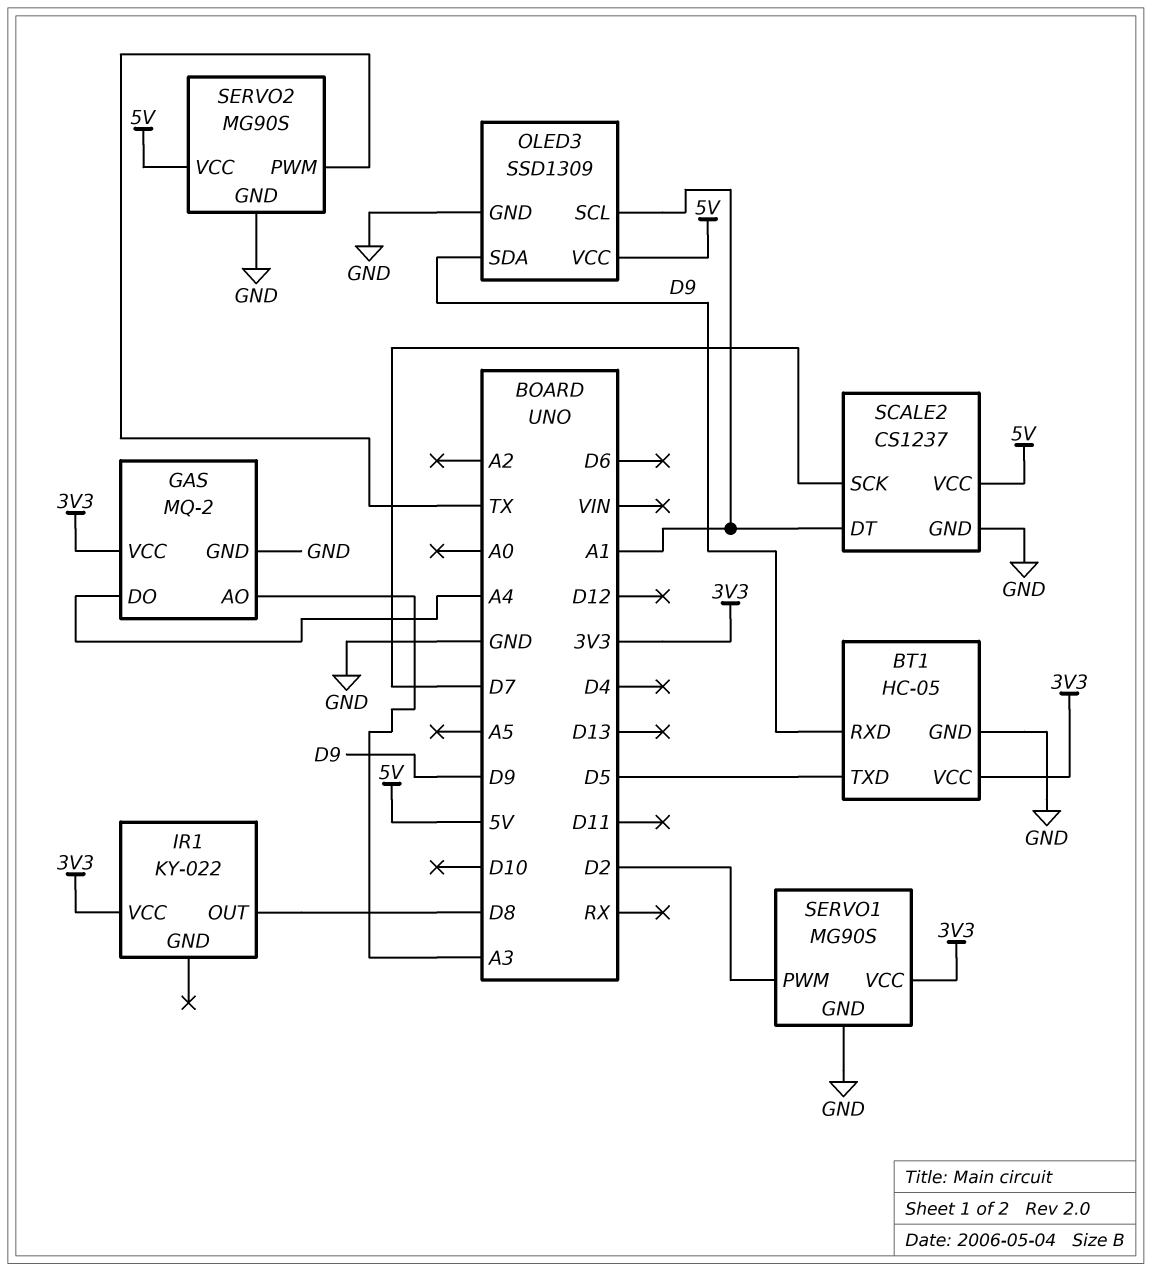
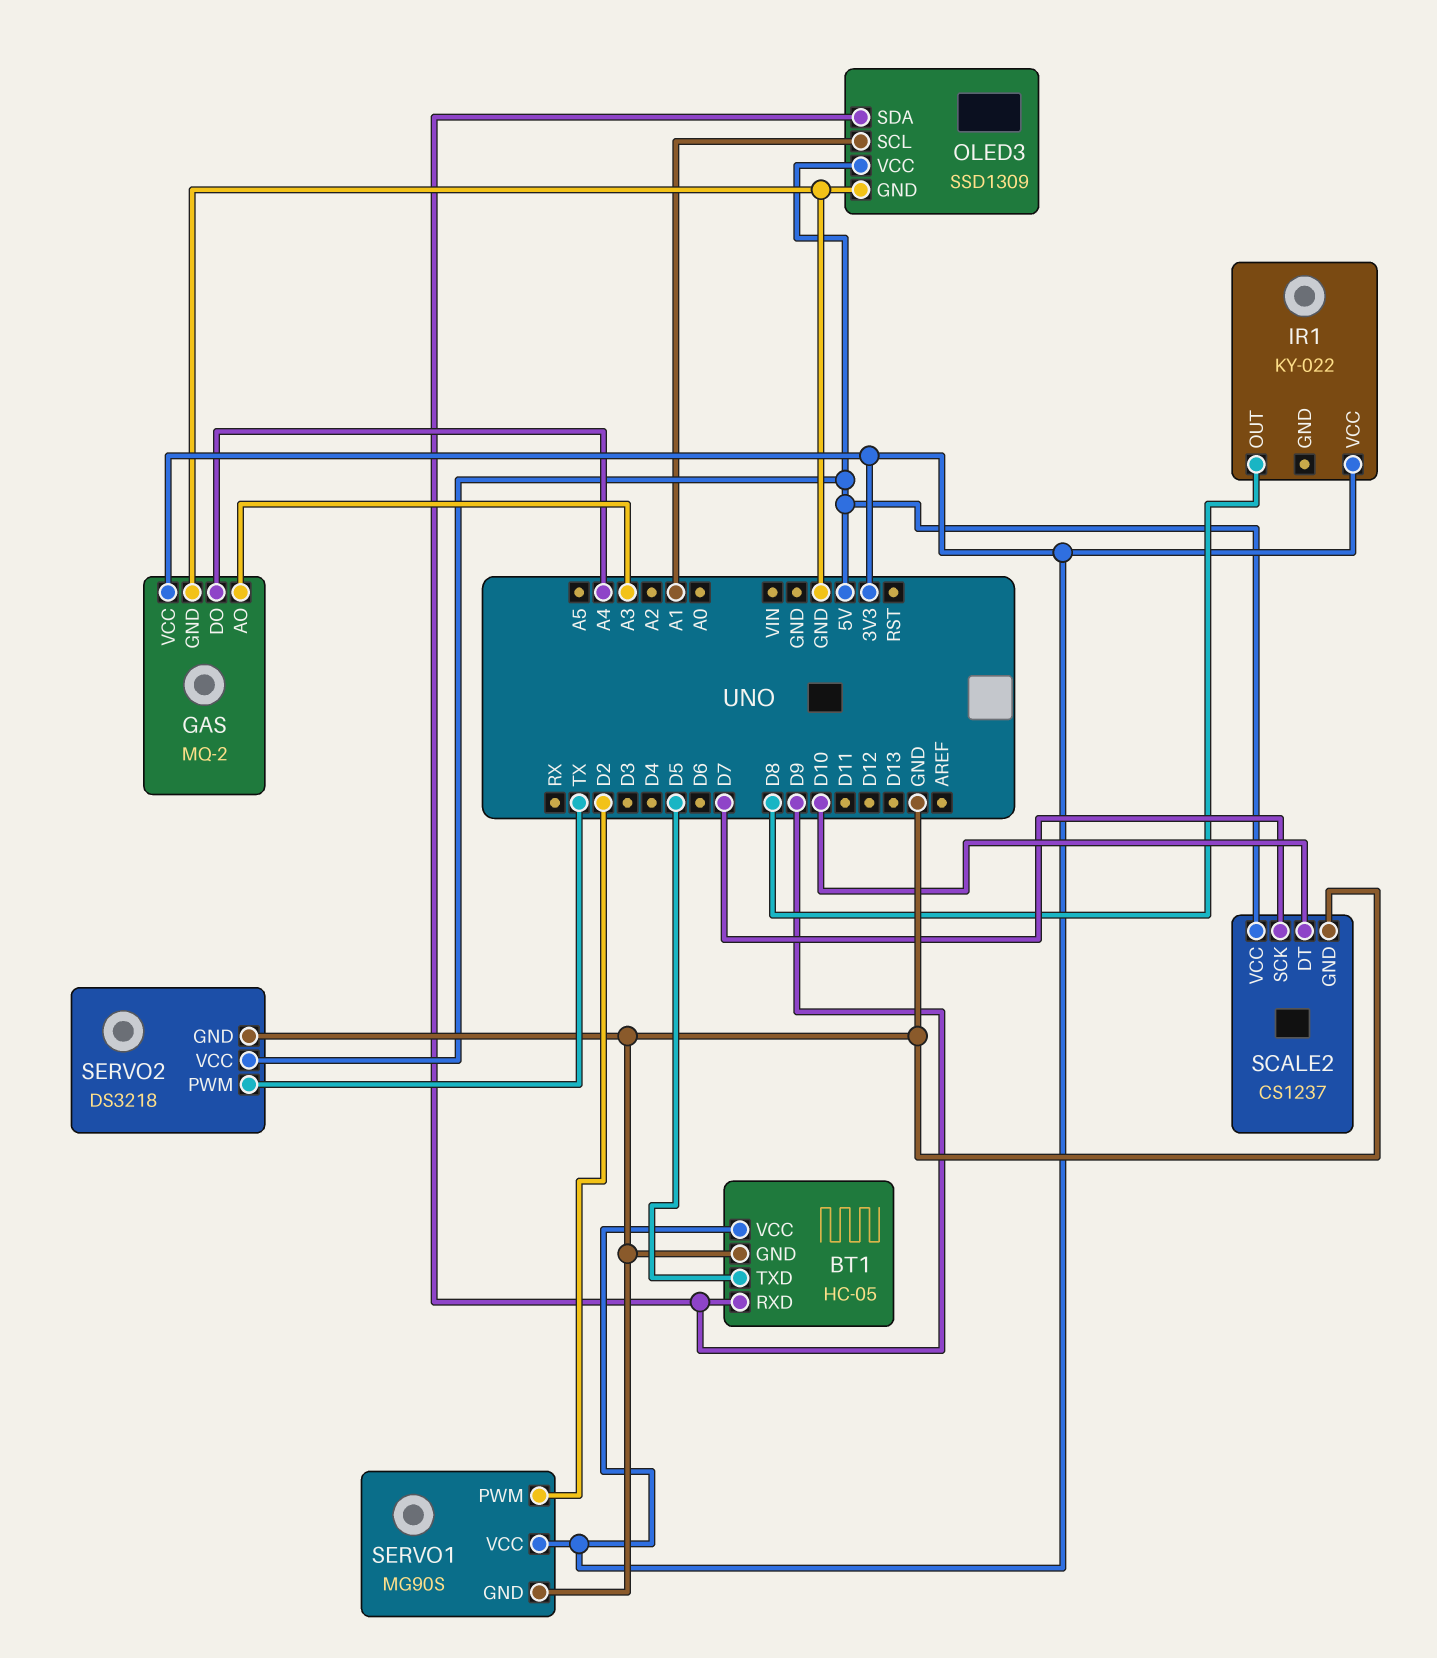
SCALE2 pin DT: A1 -> D10
SERVO2: MG90S -> DS3218

